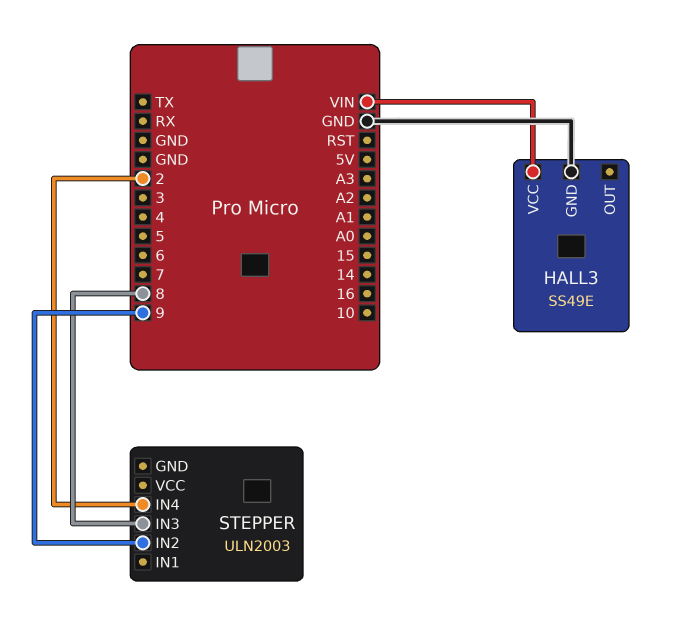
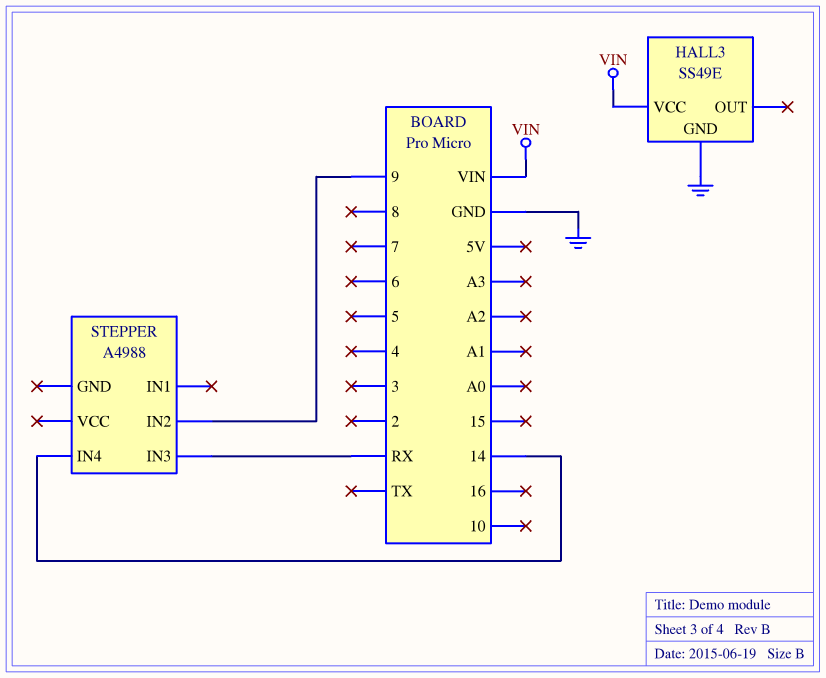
STEPPER: ULN2003 -> A4988
STEPPER pin IN3: 8 -> RX
STEPPER pin IN4: 2 -> 14

